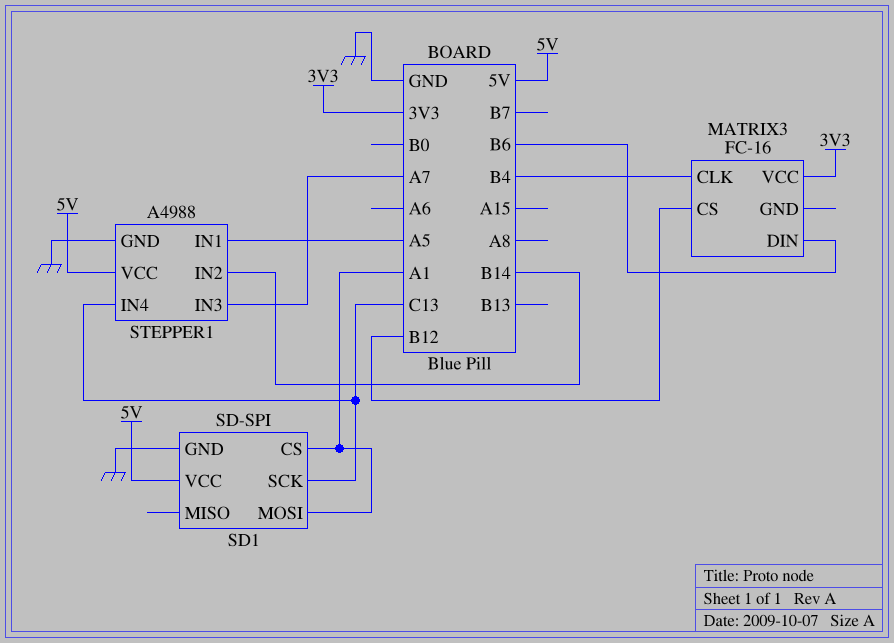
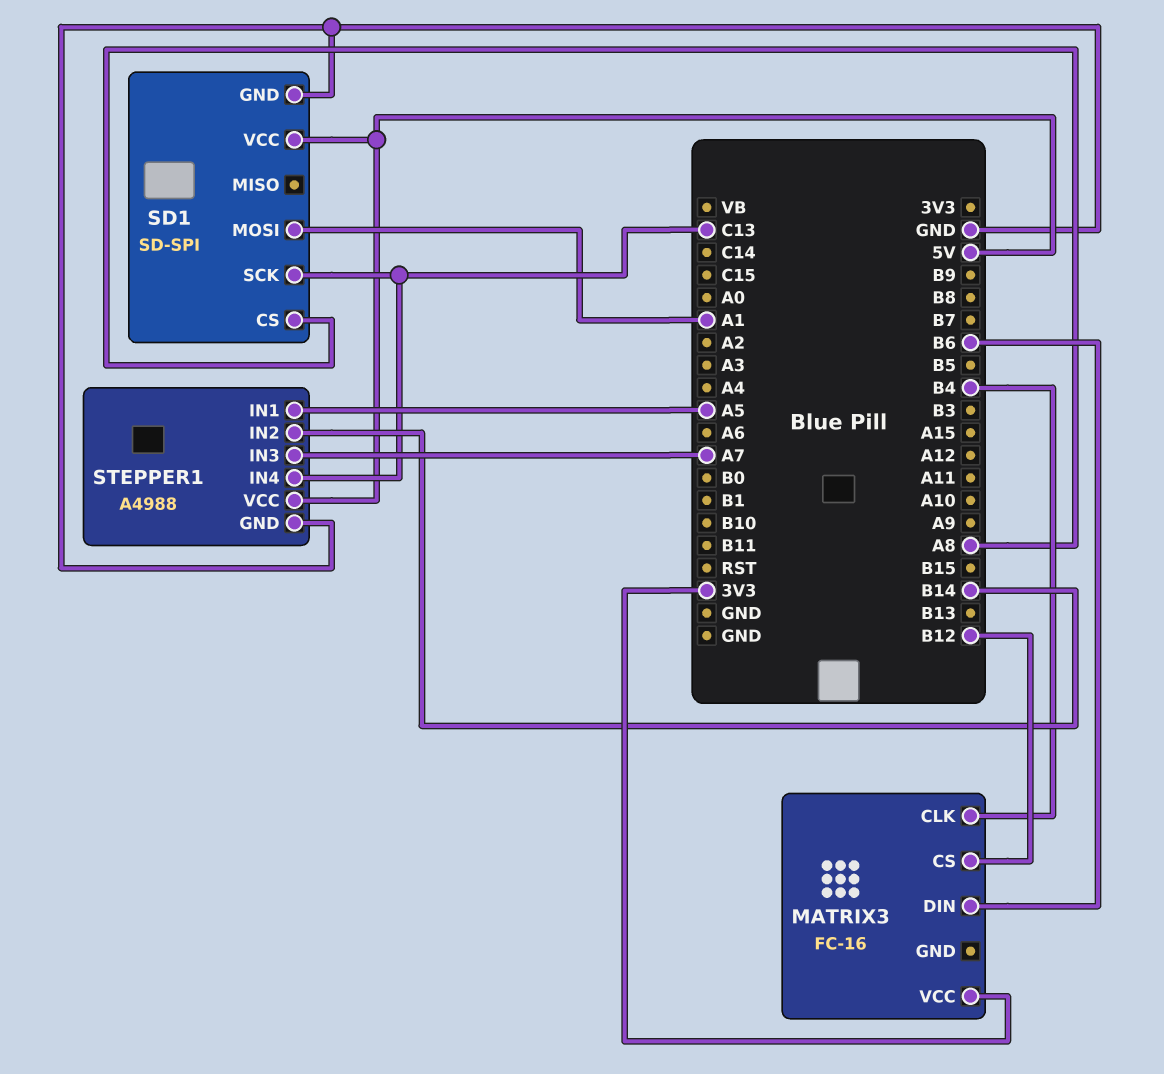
SD1 pin CS: A1 -> A8

